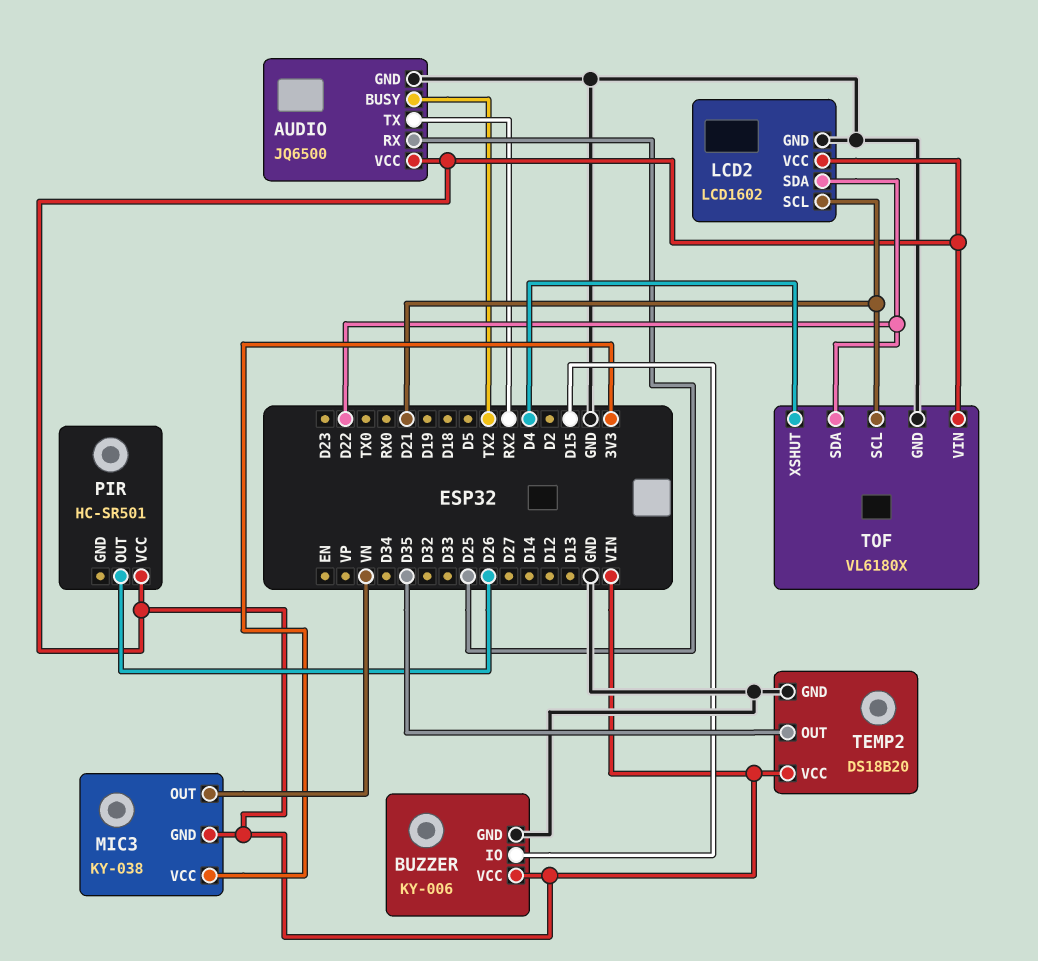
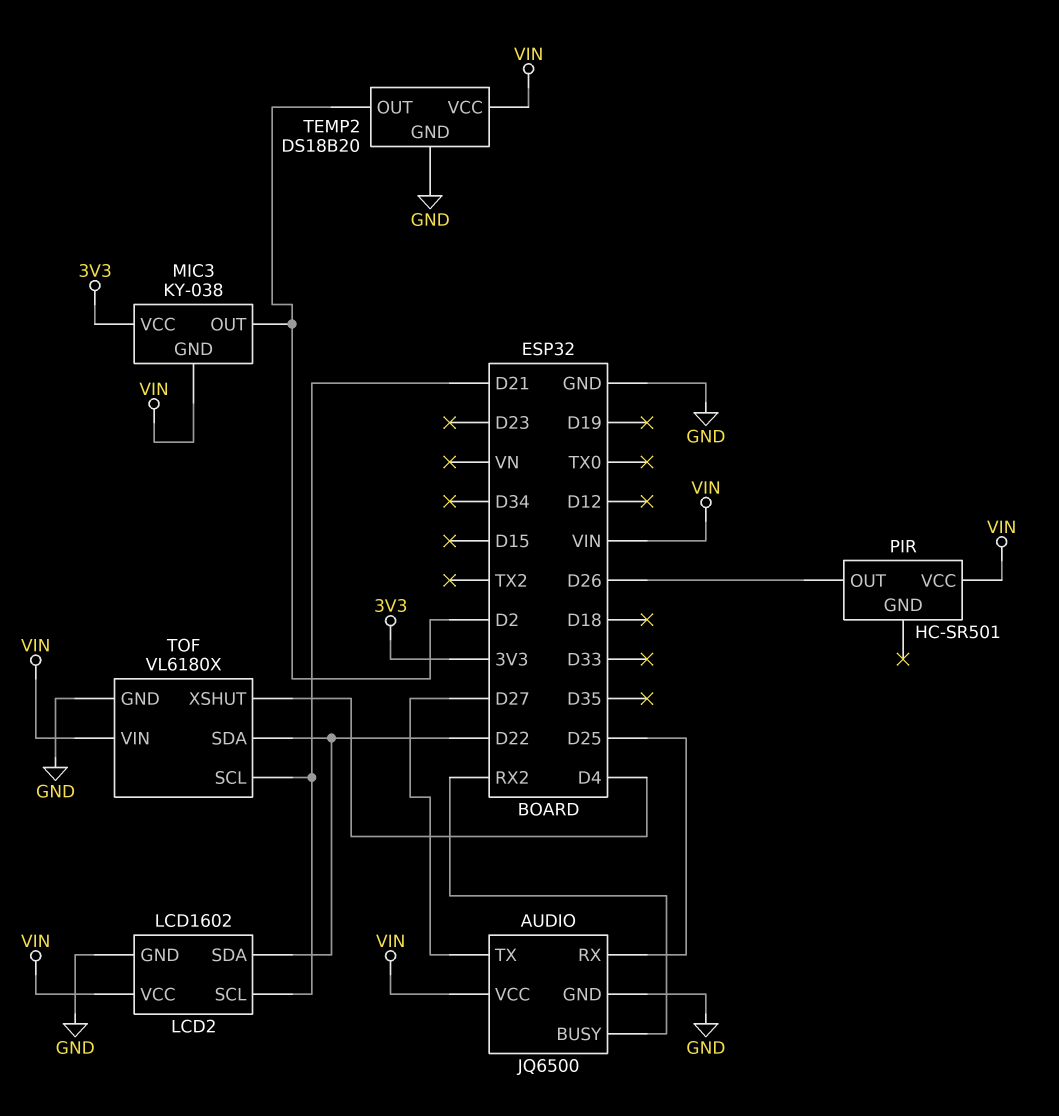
AUDIO pin BUSY: TX2 -> RX2
AUDIO pin TX: RX2 -> D27
BUZZER: KY-006 -> none
BUZZER pin GND: GND -> none
BUZZER pin IO: D15 -> none
BUZZER pin VCC: VIN -> none
MIC3 pin OUT: VN -> D2
TEMP2 pin OUT: D35 -> D2

